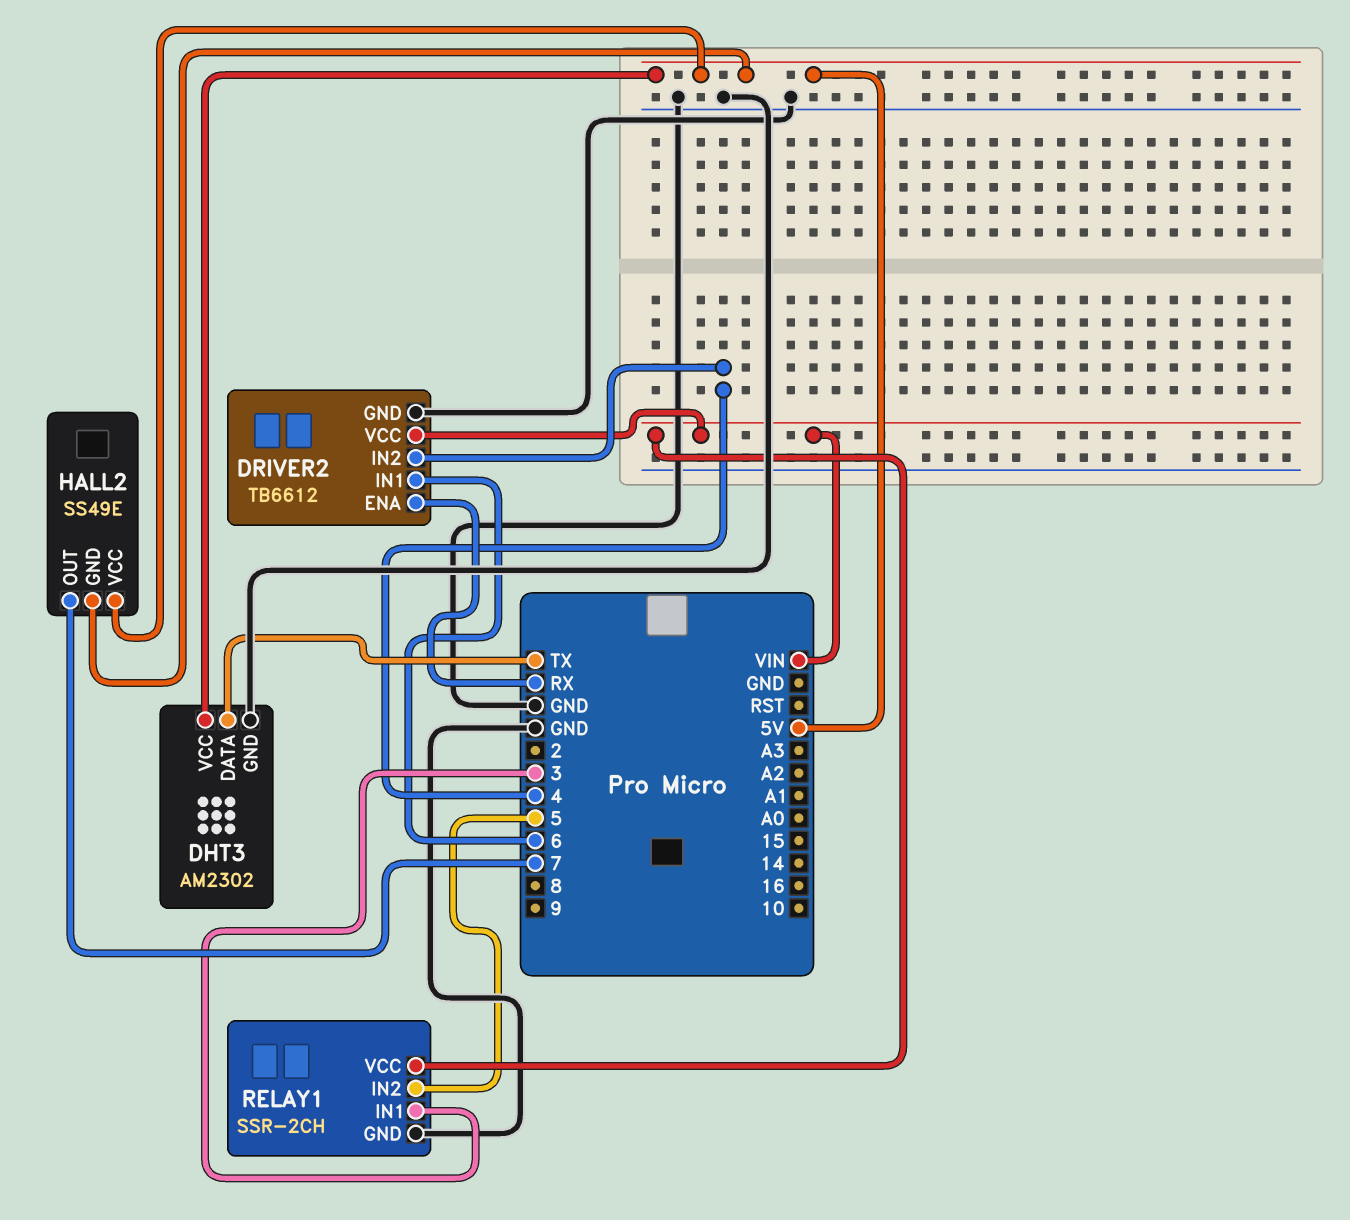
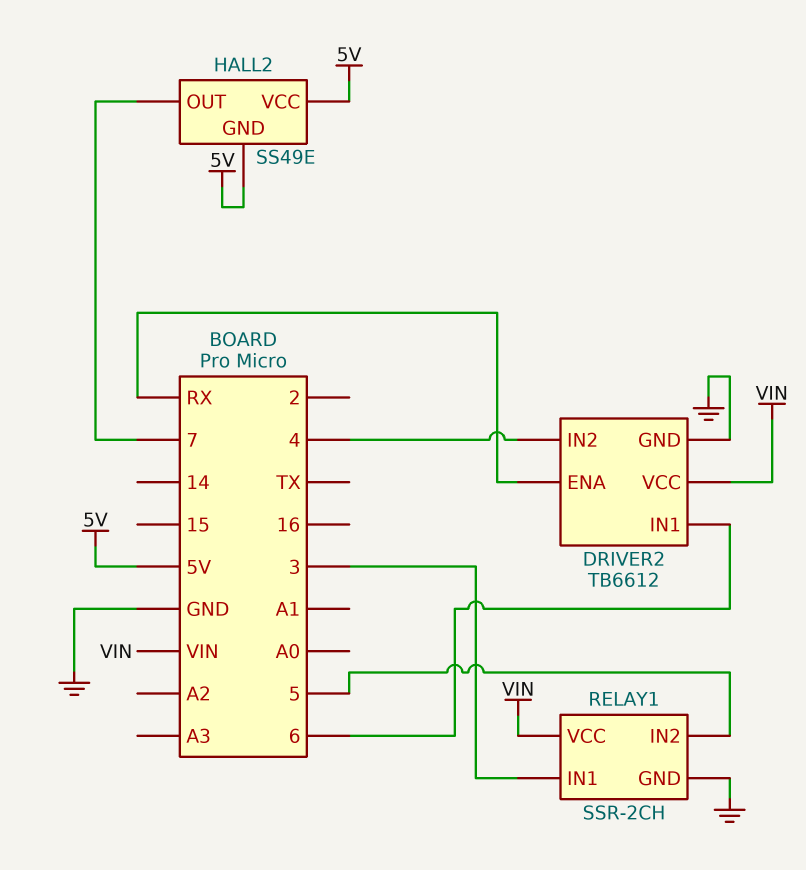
DHT3: AM2302 -> none
DHT3 pin DATA: TX -> none
DHT3 pin GND: GND -> none
DHT3 pin VCC: 5V -> none

